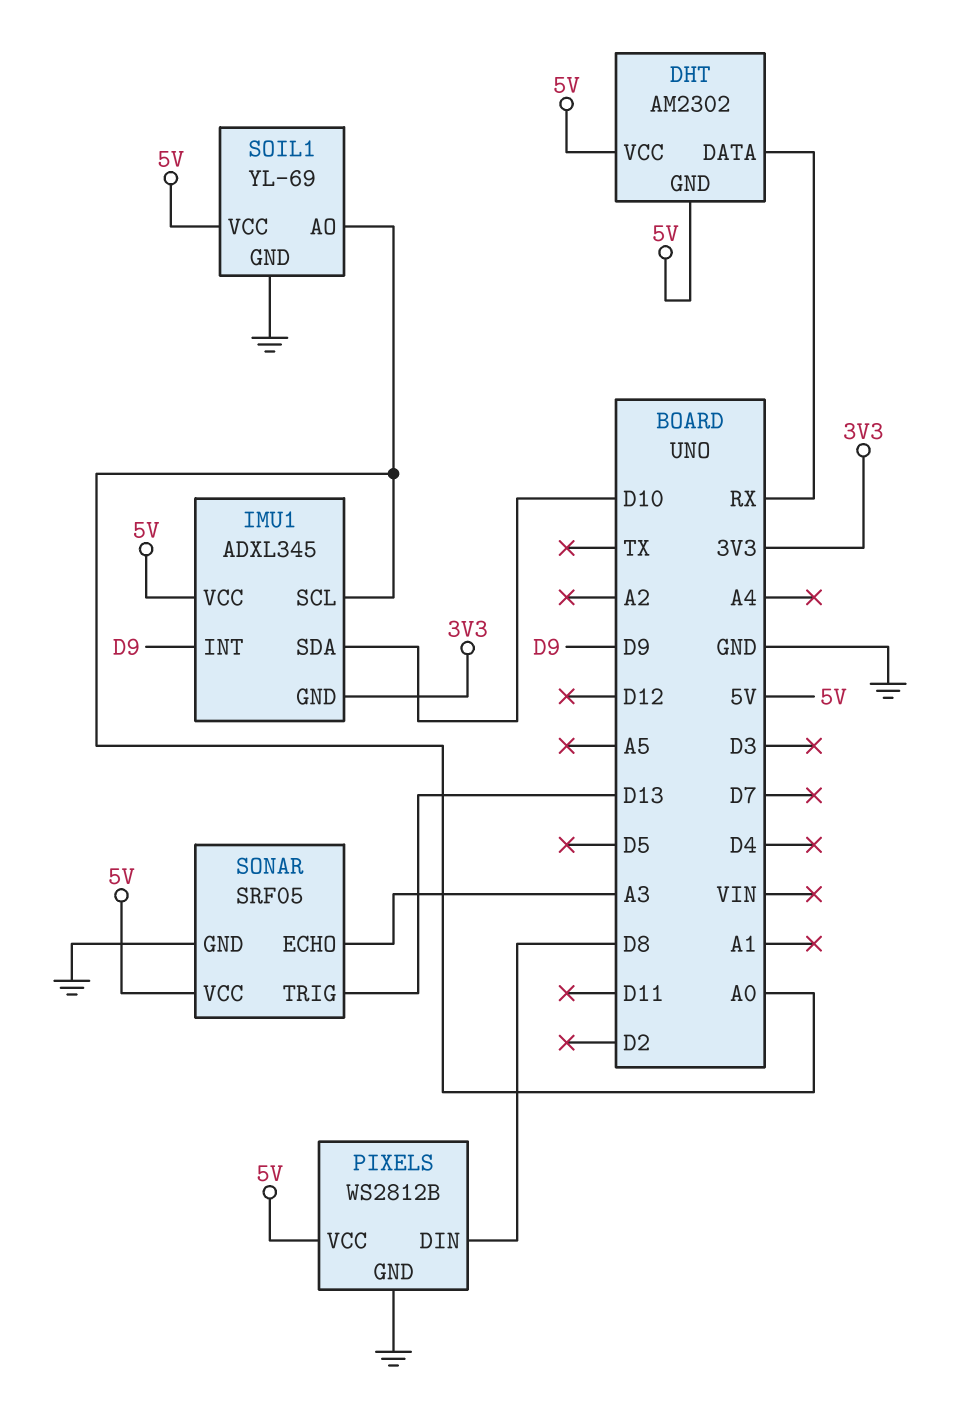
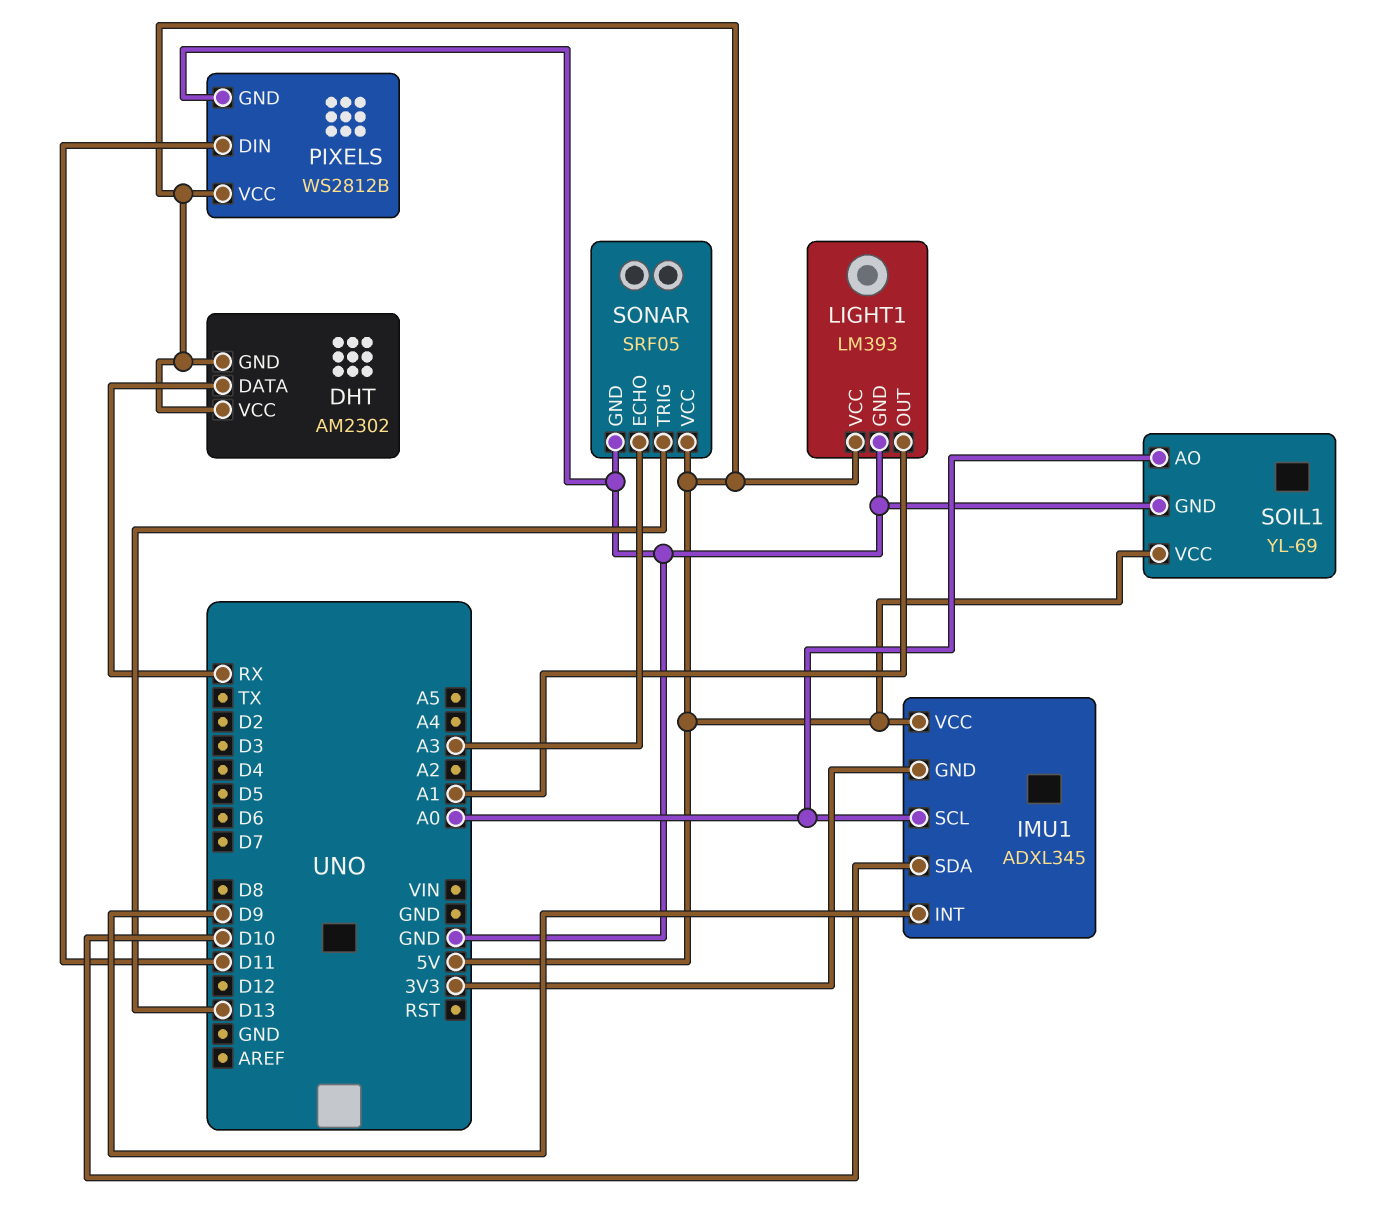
LIGHT1: none -> LM393
LIGHT1 pin GND: none -> GND
LIGHT1 pin OUT: none -> A1
LIGHT1 pin VCC: none -> 5V
PIXELS pin DIN: D8 -> D11

